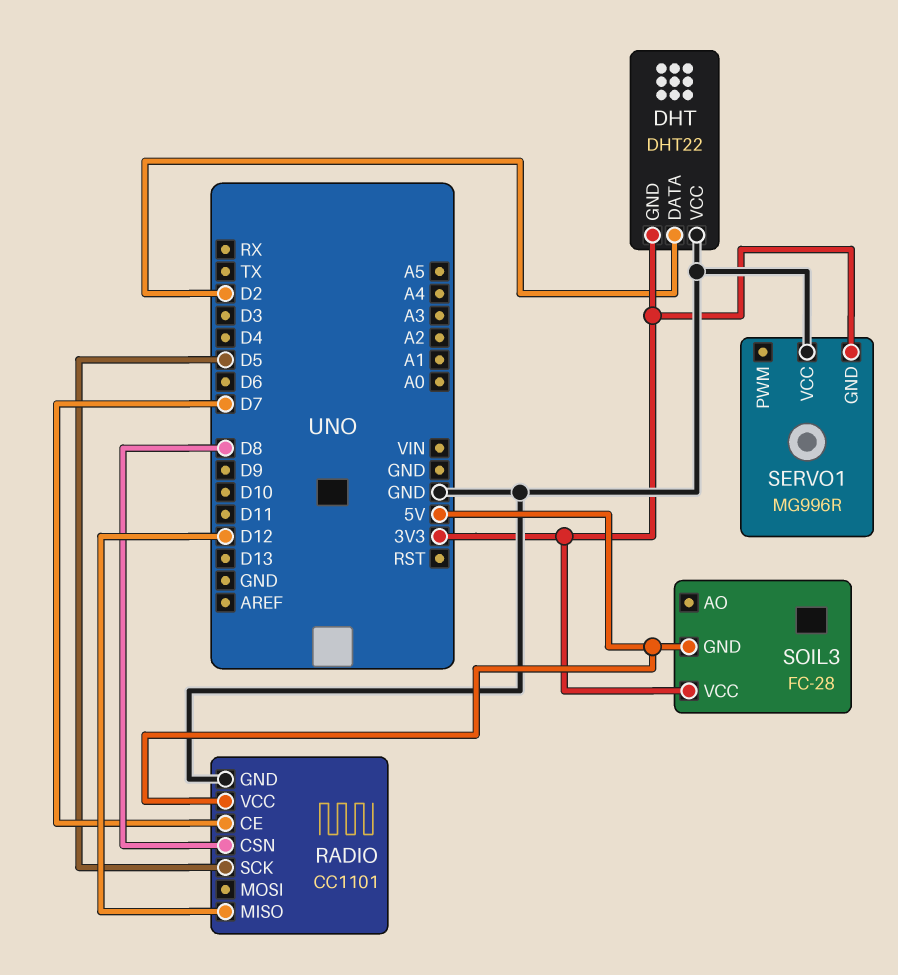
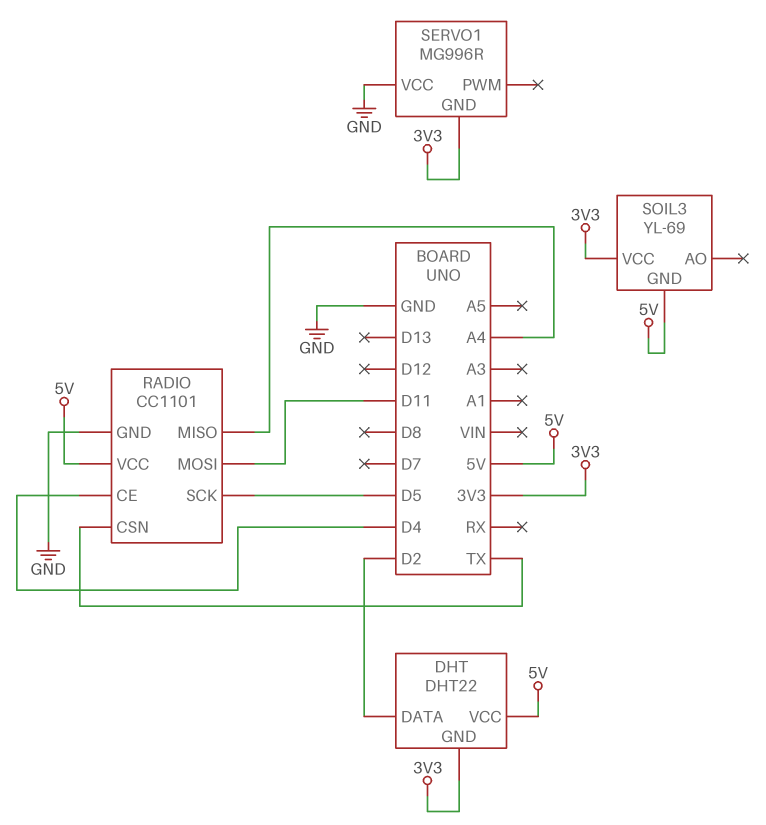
DHT pin VCC: GND -> 5V
RADIO pin CE: D7 -> D4
RADIO pin CSN: D8 -> TX
RADIO pin MISO: D12 -> A4
RADIO pin MOSI: none -> D11
SOIL3: FC-28 -> YL-69

